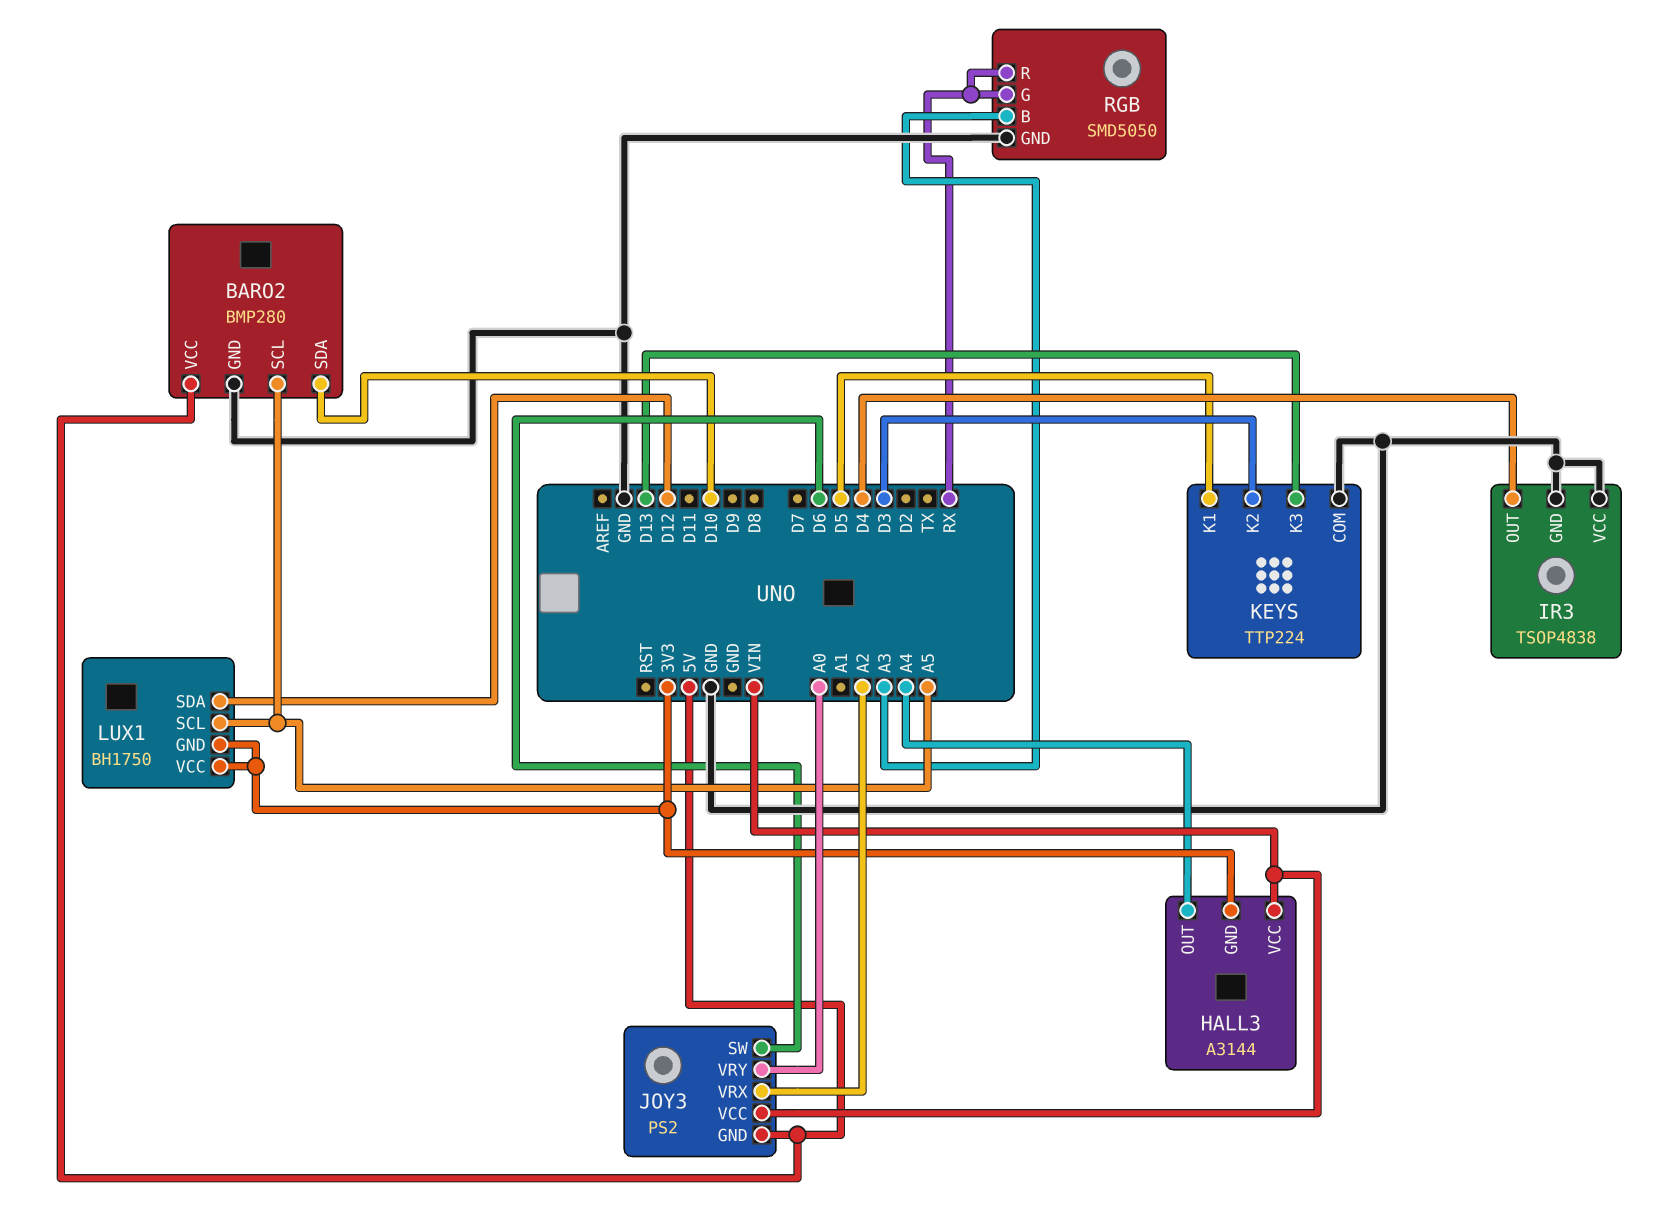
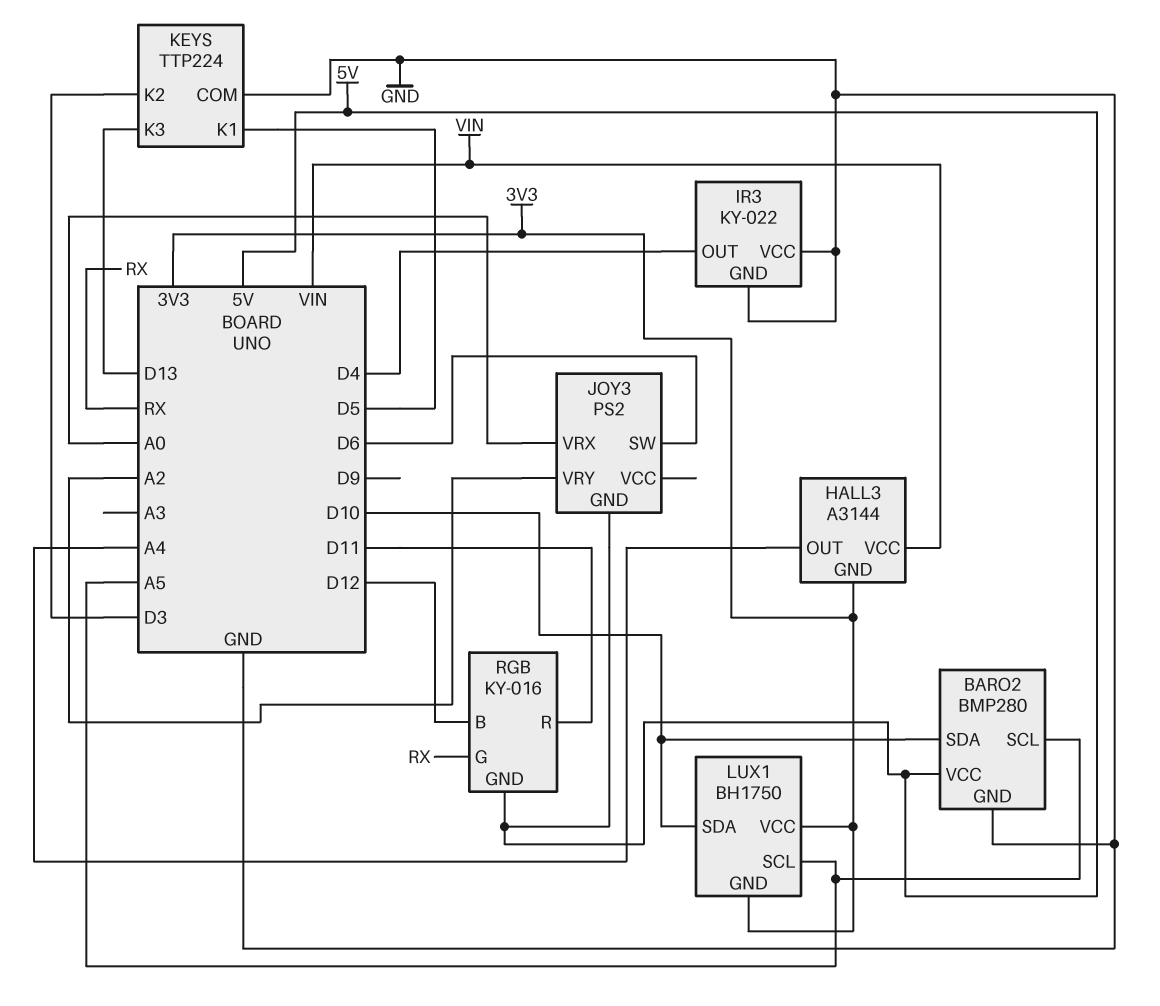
IR3: TSOP4838 -> KY-022
JOY3 pin VCC: VIN -> none
JOY3 pin VRX: A2 -> A0
JOY3 pin VRY: A0 -> A2
LUX1 pin SDA: D12 -> D10
RGB: SMD5050 -> KY-016
RGB pin B: A3 -> D12
RGB pin GND: GND -> 5V
RGB pin R: RX -> D11

